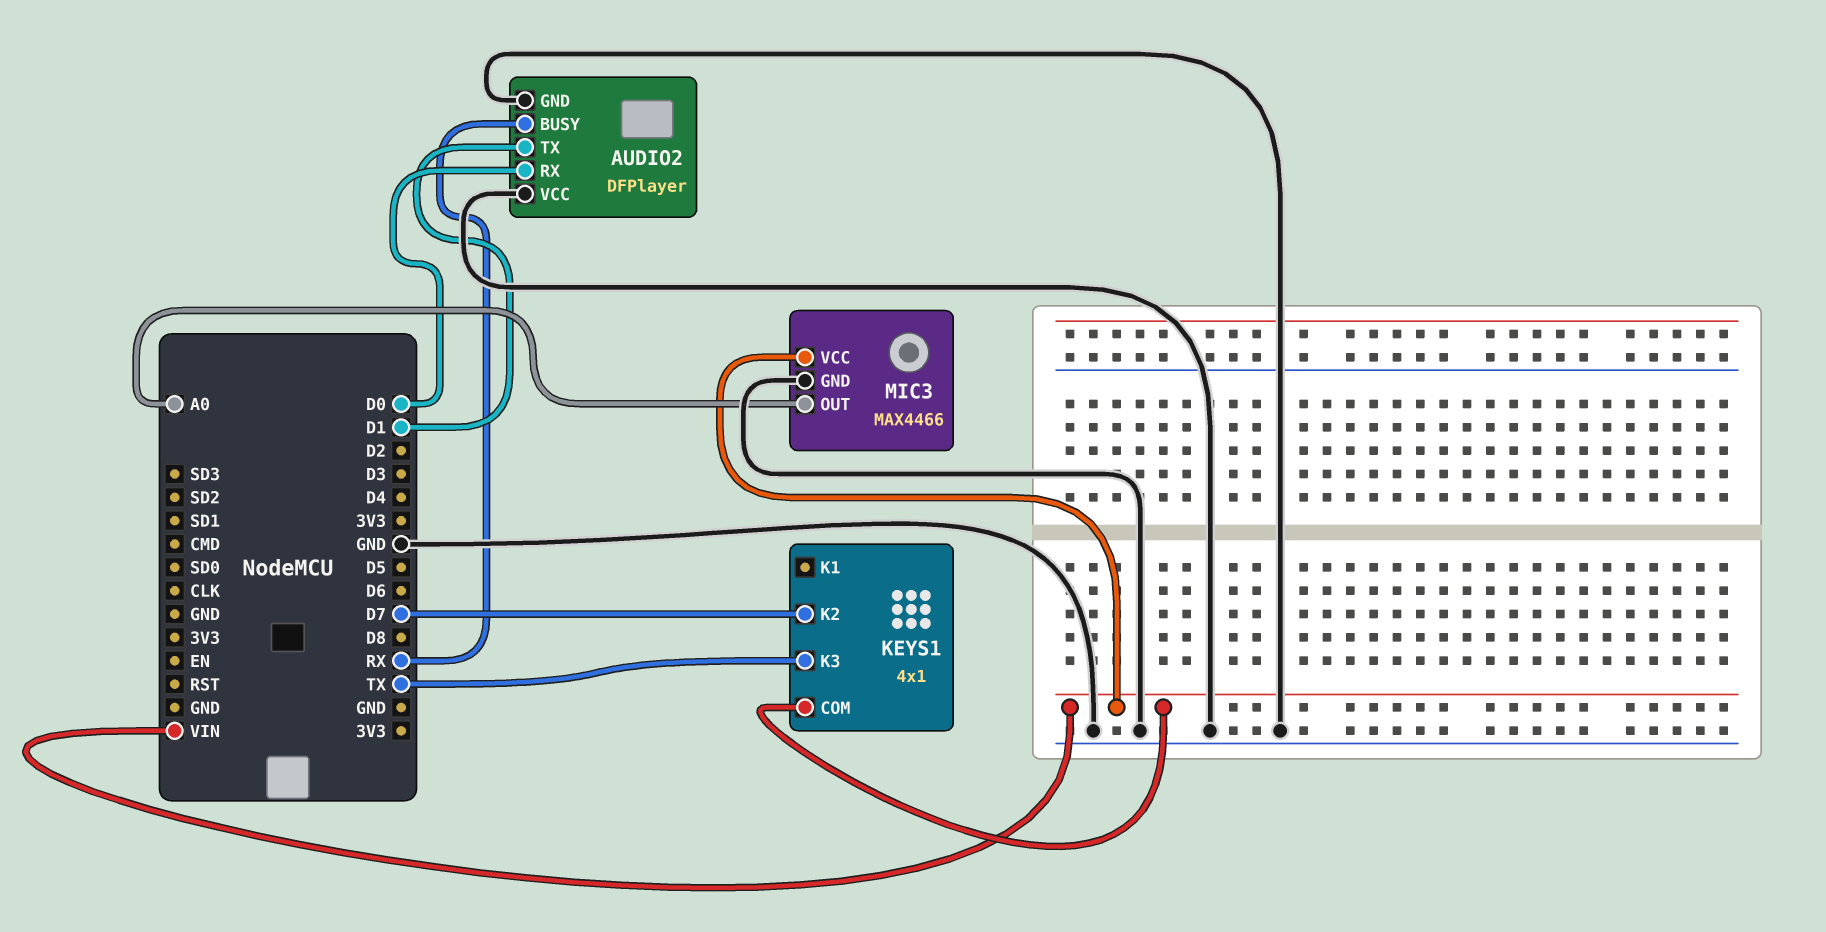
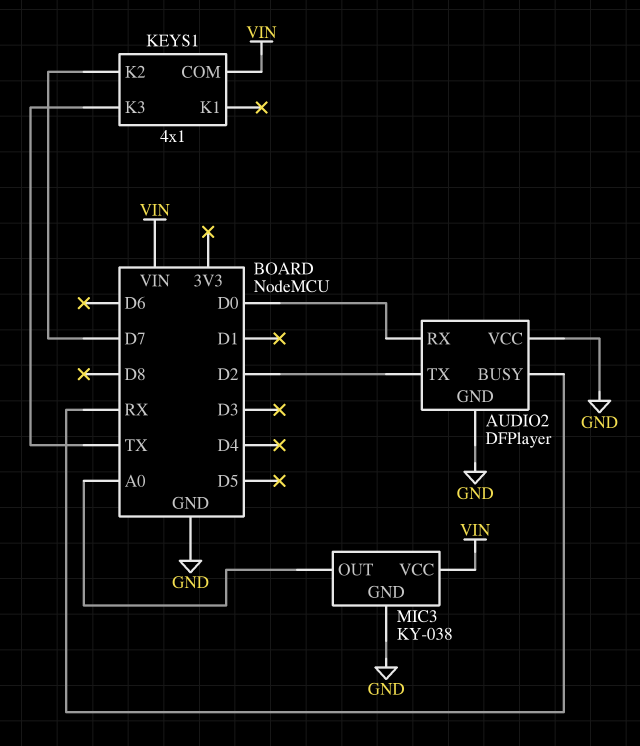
AUDIO2 pin TX: D1 -> D2
MIC3: MAX4466 -> KY-038

